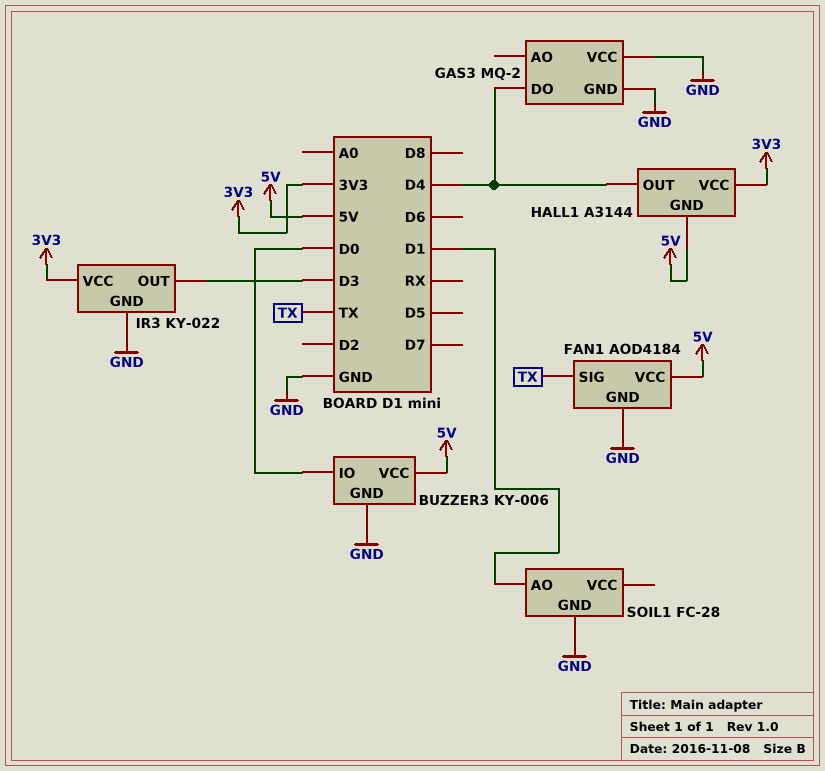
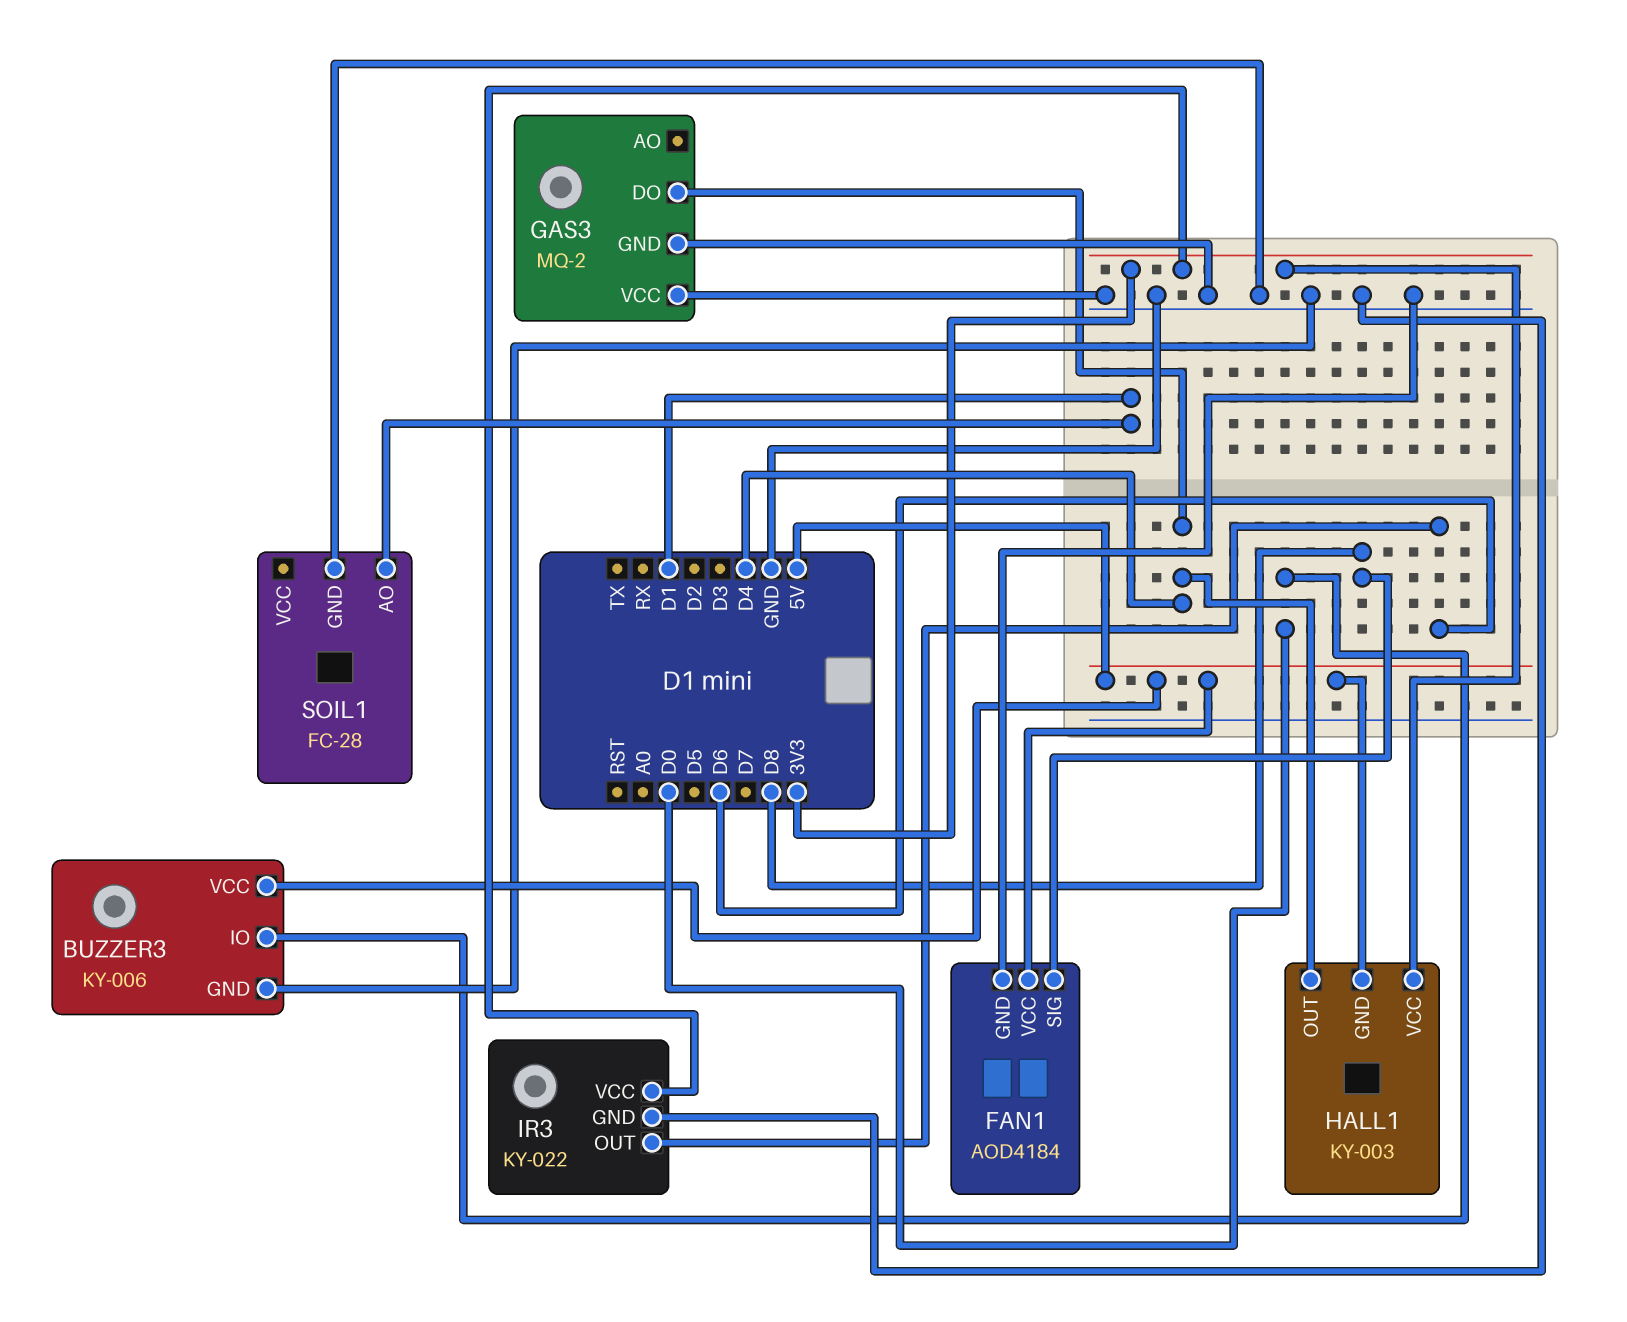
FAN1 pin SIG: TX -> D8
HALL1: A3144 -> KY-003
IR3 pin OUT: D3 -> D6

